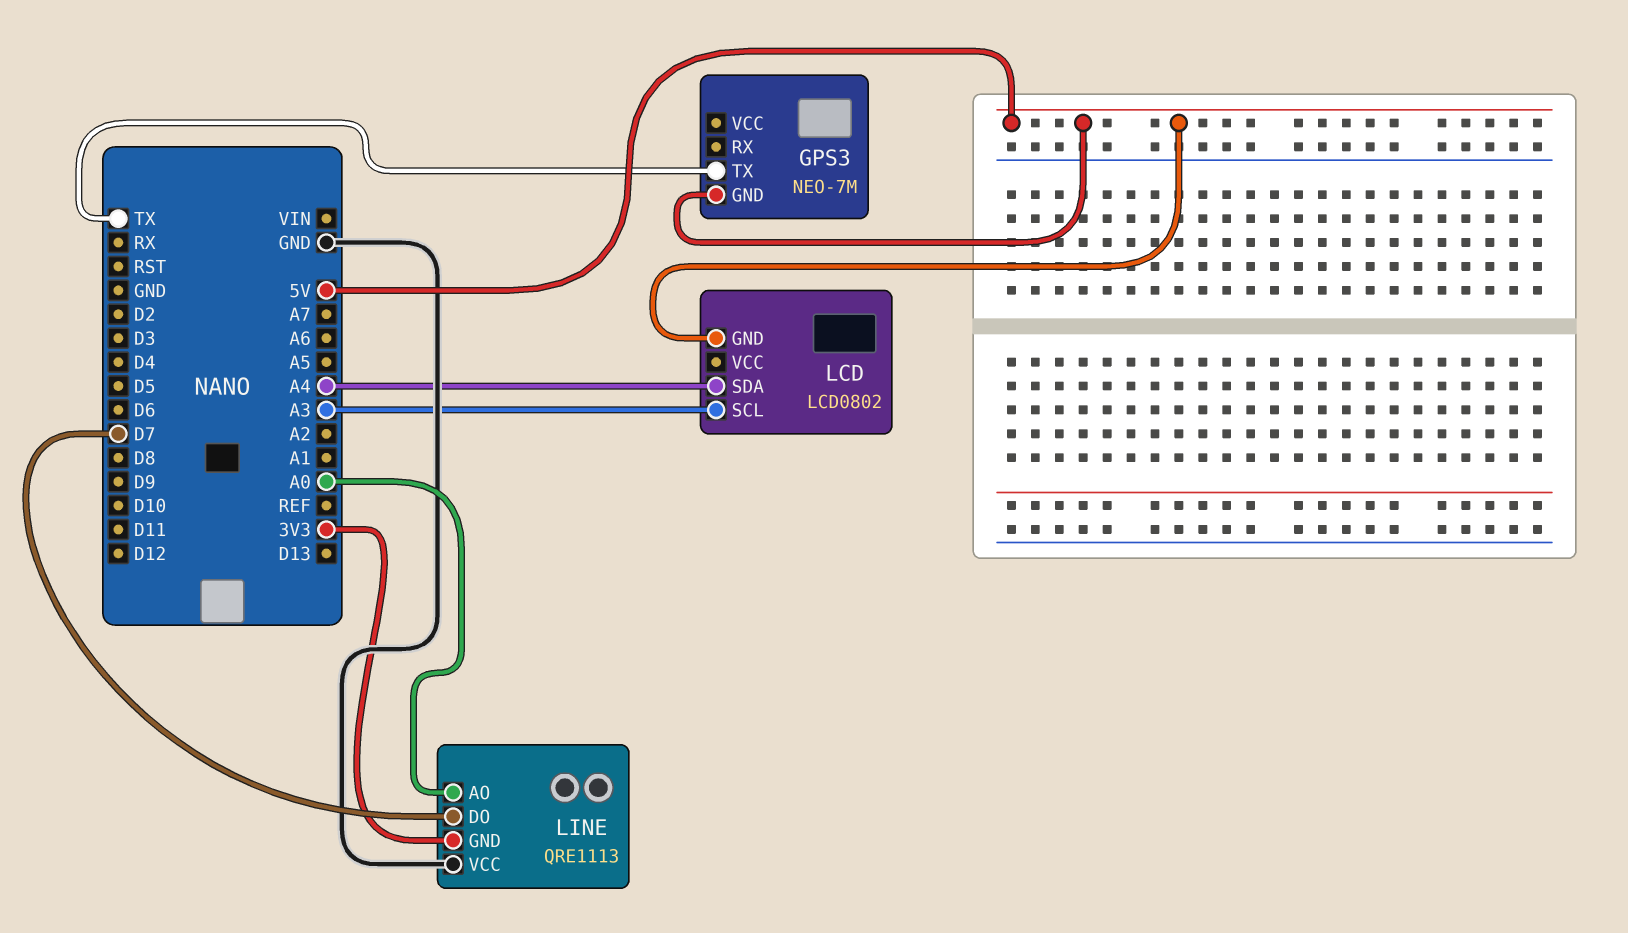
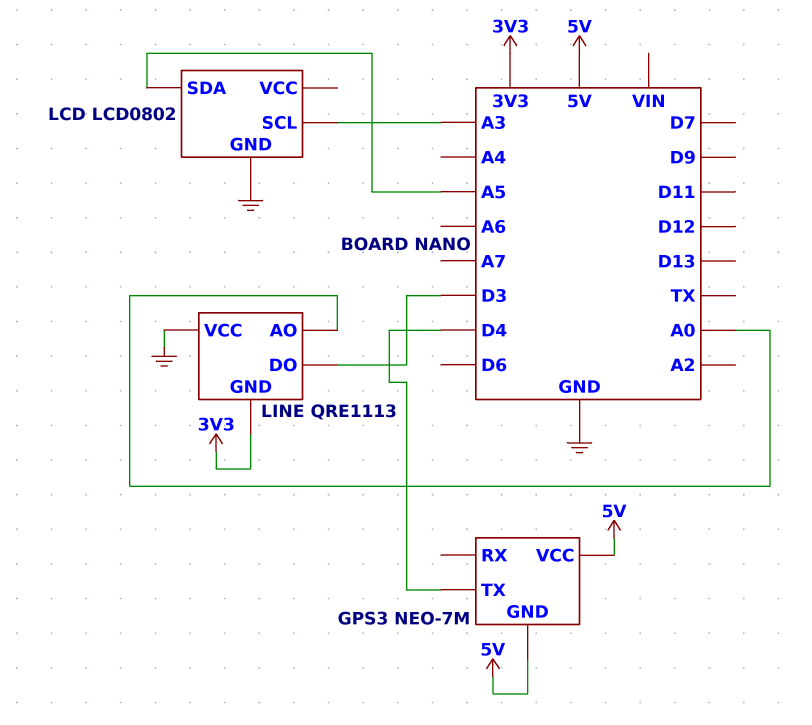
GPS3 pin TX: TX -> D4
GPS3 pin VCC: none -> 5V
LCD pin GND: 5V -> GND
LCD pin SDA: A4 -> A5
LINE pin DO: D7 -> D3

